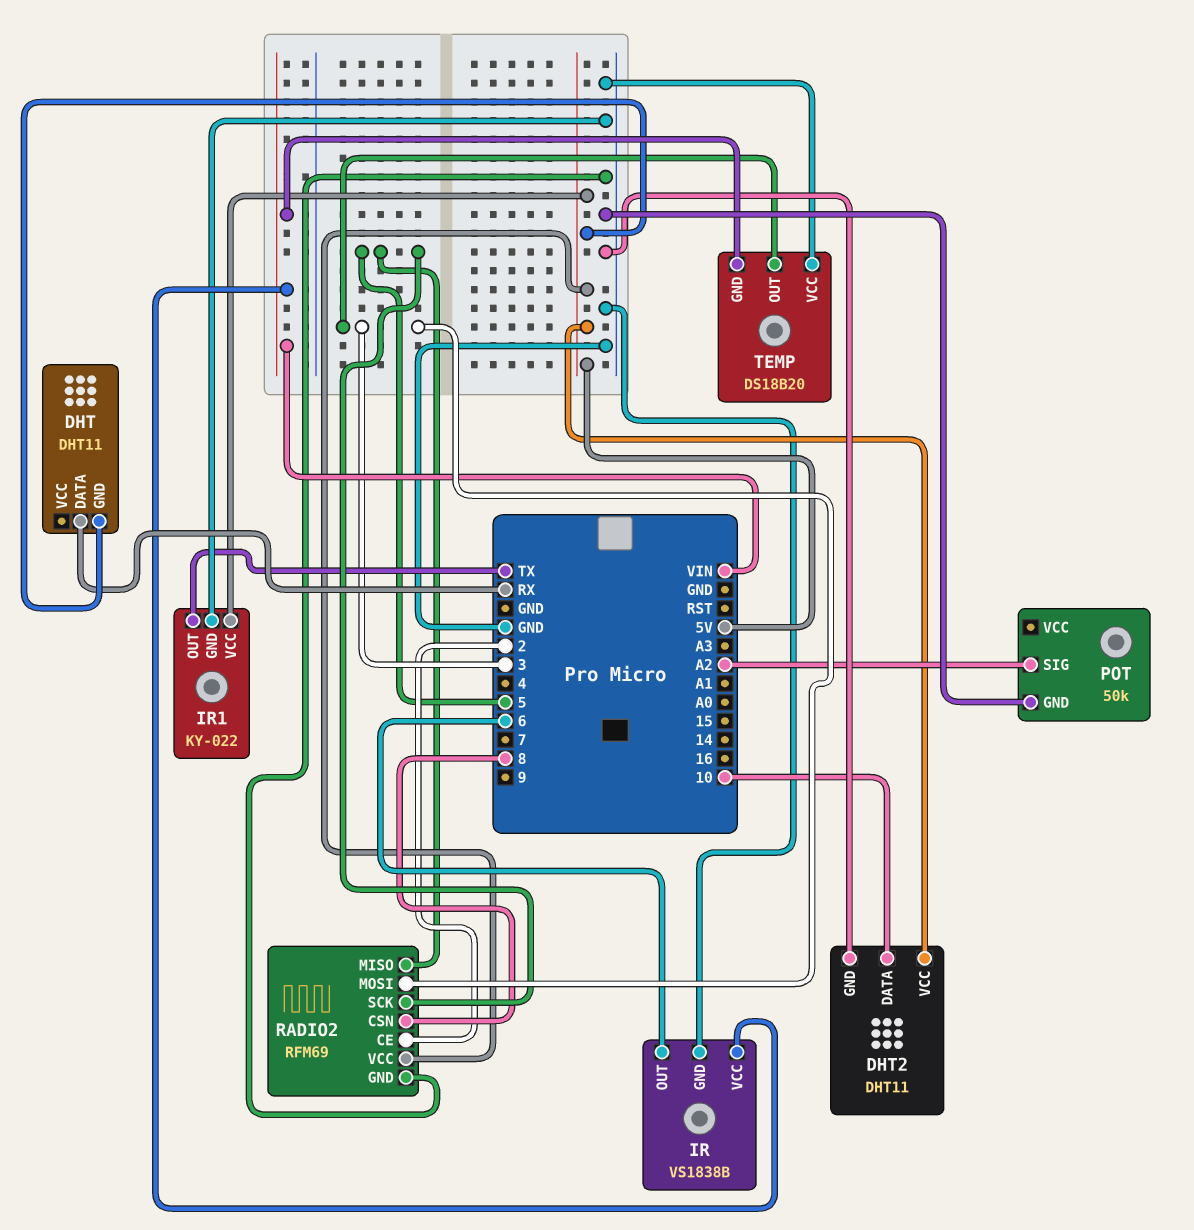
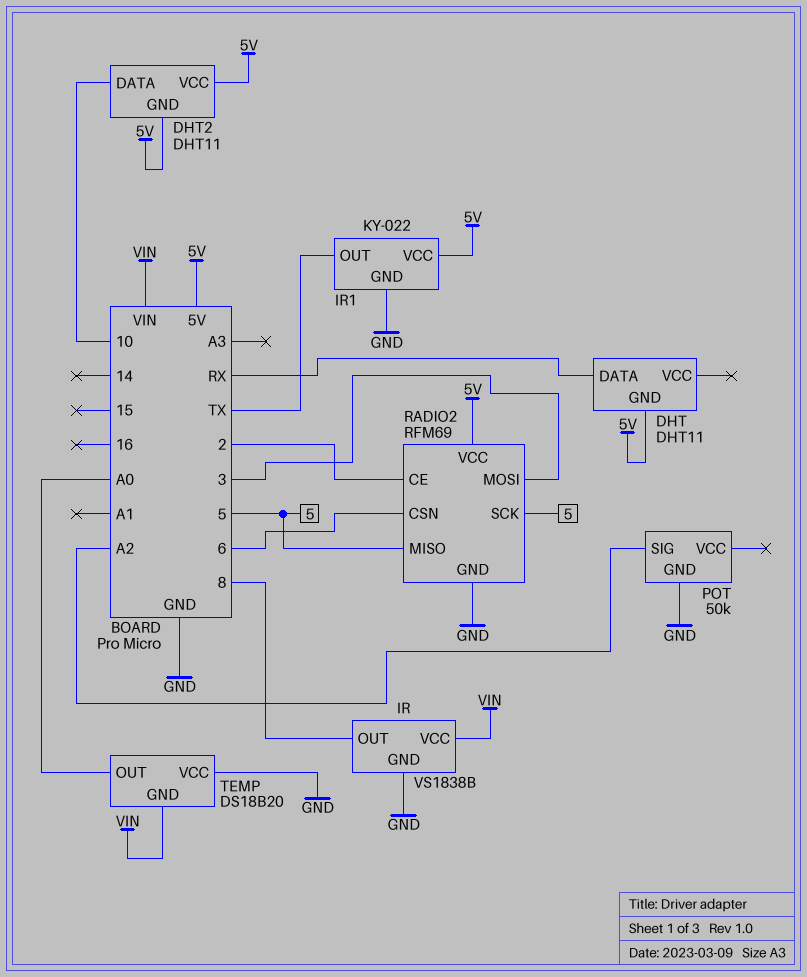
DHT2 pin GND: GND -> 5V
IR pin OUT: 6 -> 8
RADIO2 pin CSN: 8 -> 6
TEMP pin OUT: 3 -> A0

